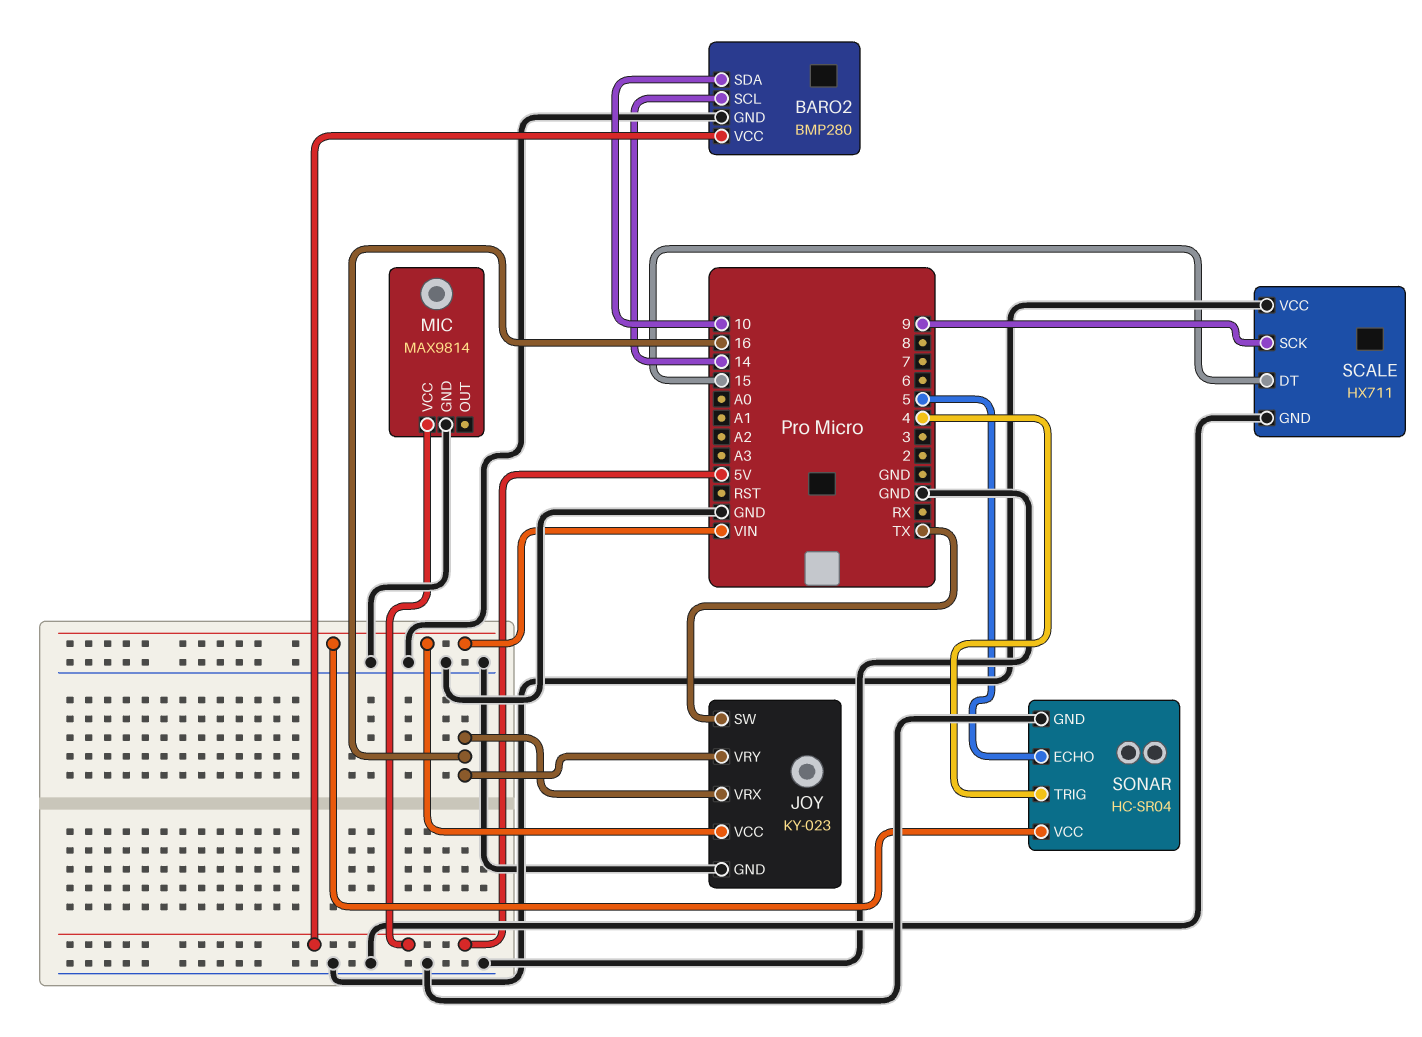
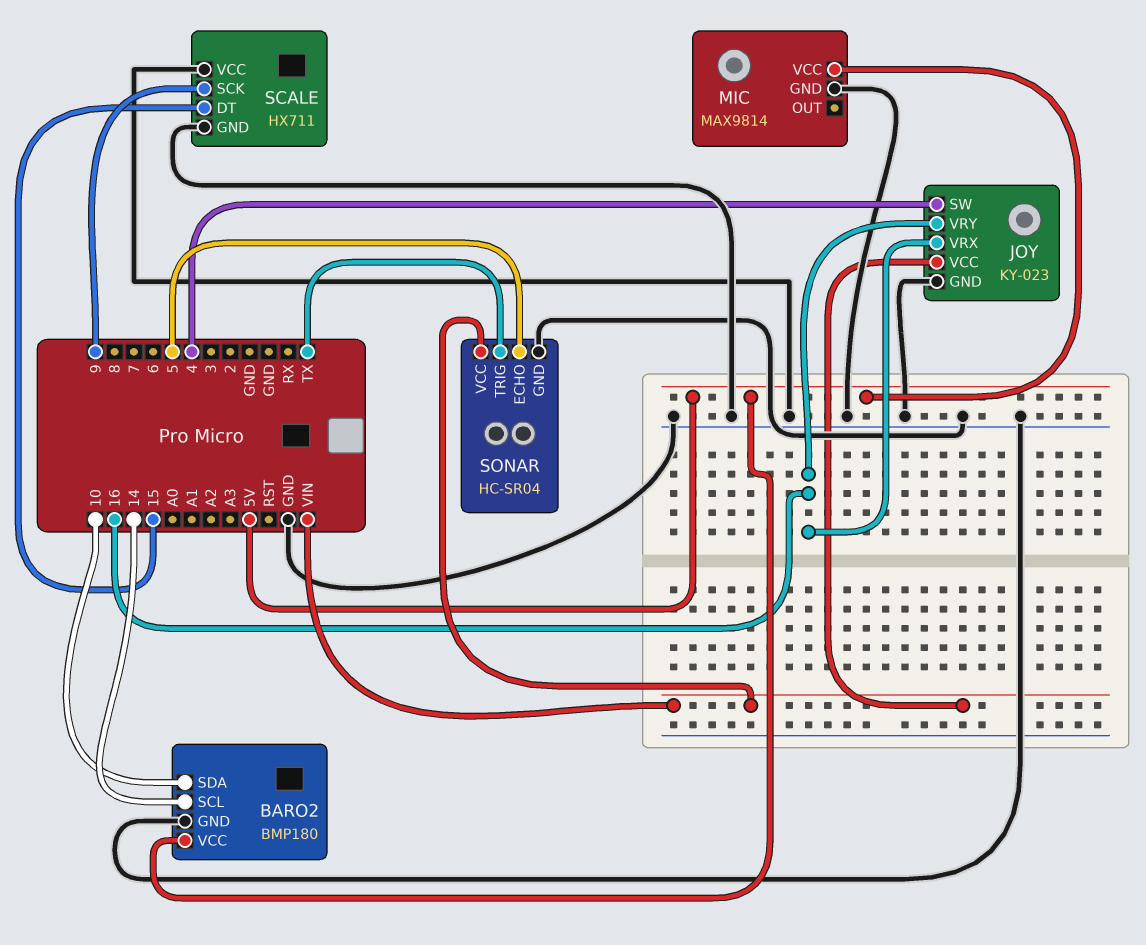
BARO2: BMP280 -> BMP180
JOY pin SW: TX -> 4
SONAR pin TRIG: 4 -> TX

